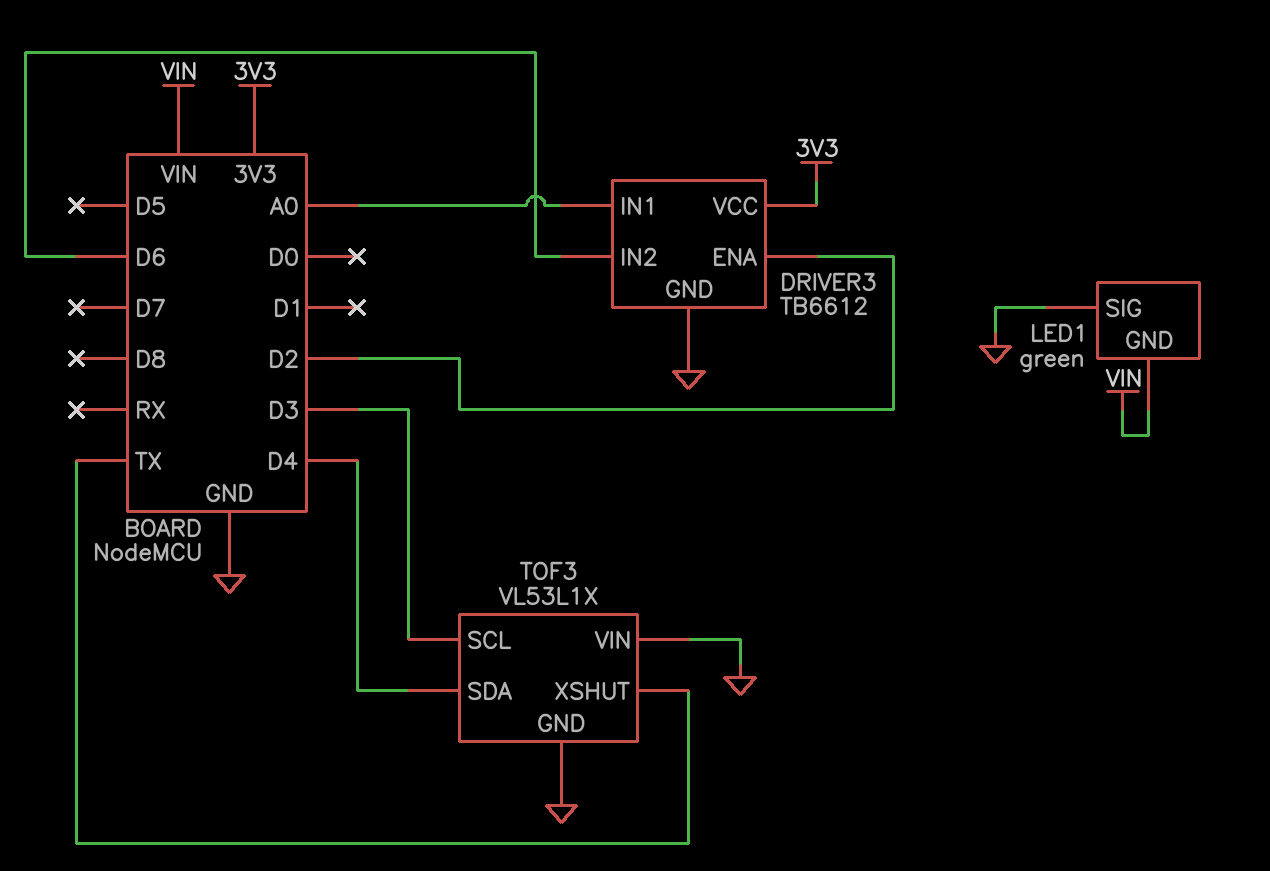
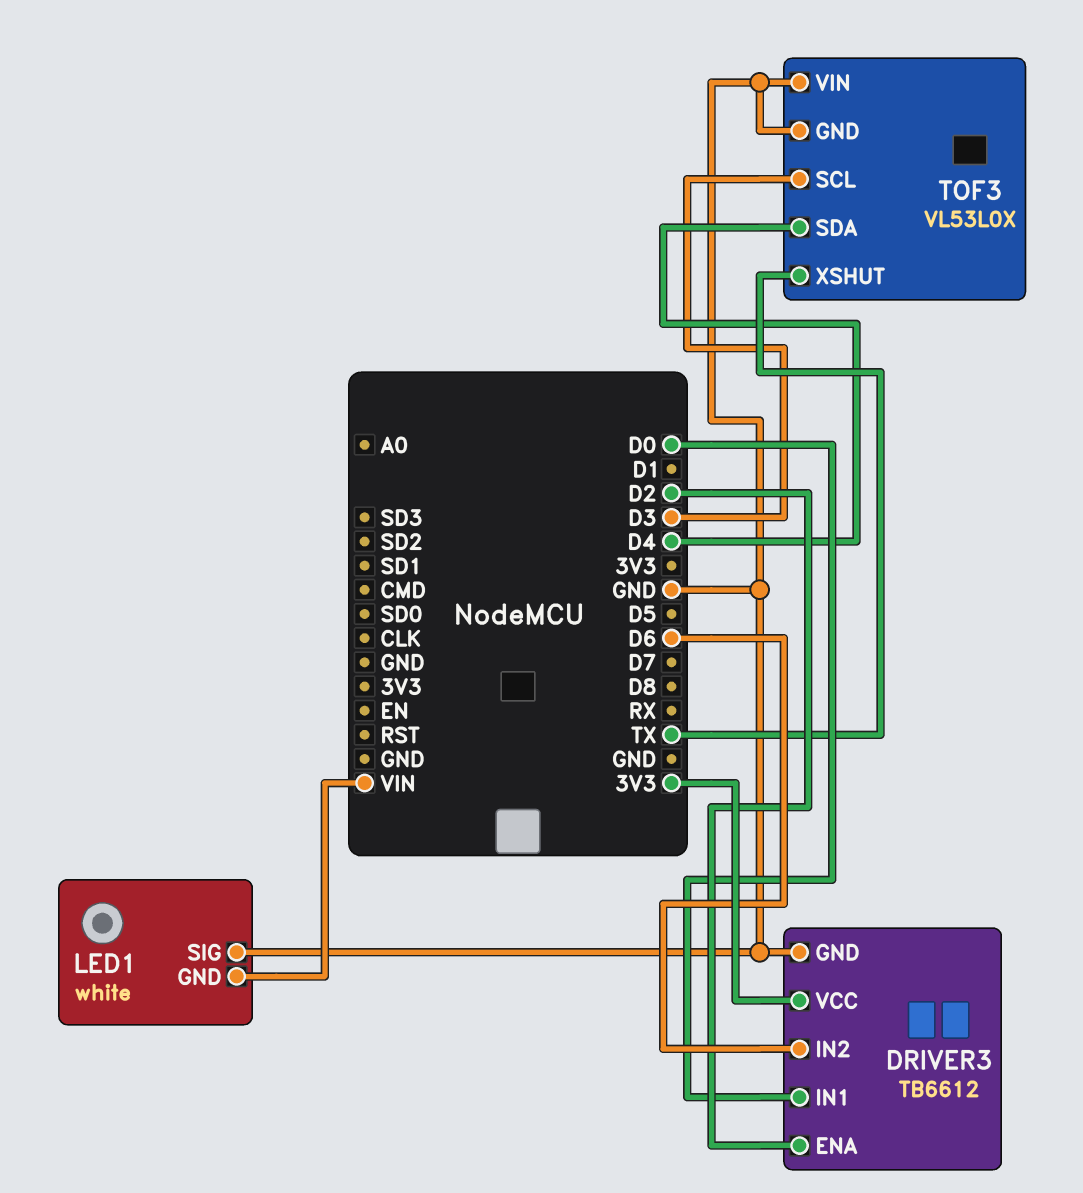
DRIVER3 pin IN1: A0 -> D0
LED1: green -> white
TOF3: VL53L1X -> VL53L0X

